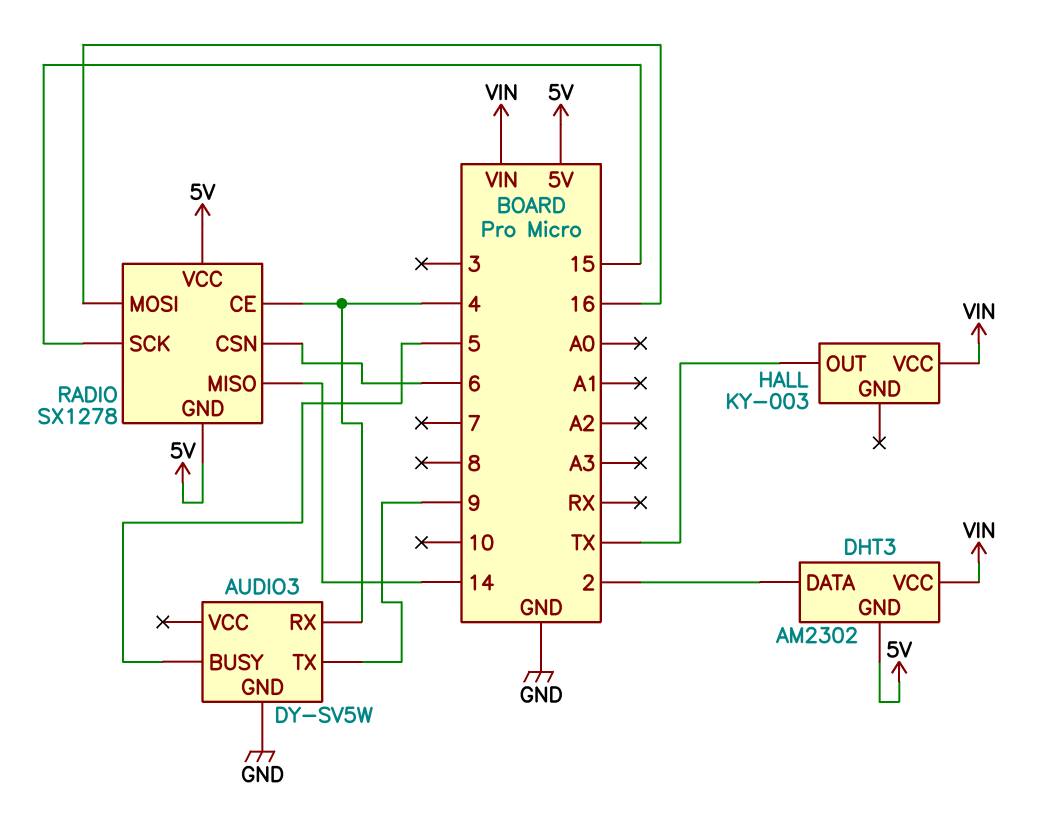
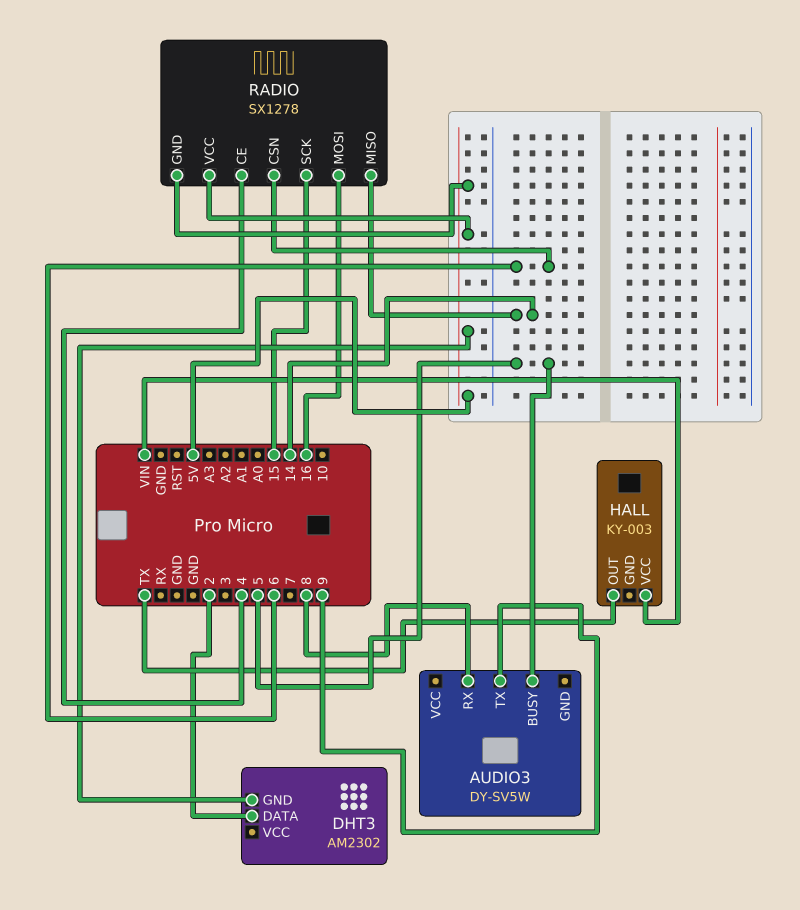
AUDIO3 pin GND: GND -> none
AUDIO3 pin RX: 4 -> 8
DHT3 pin VCC: VIN -> none

